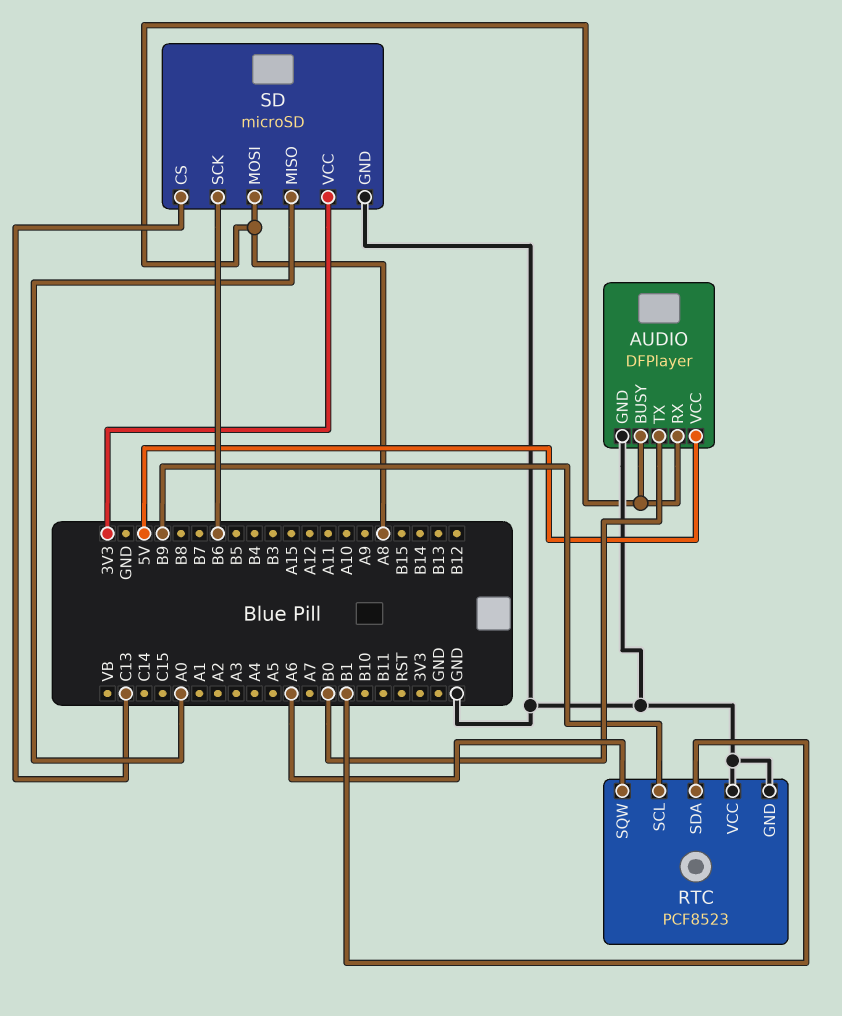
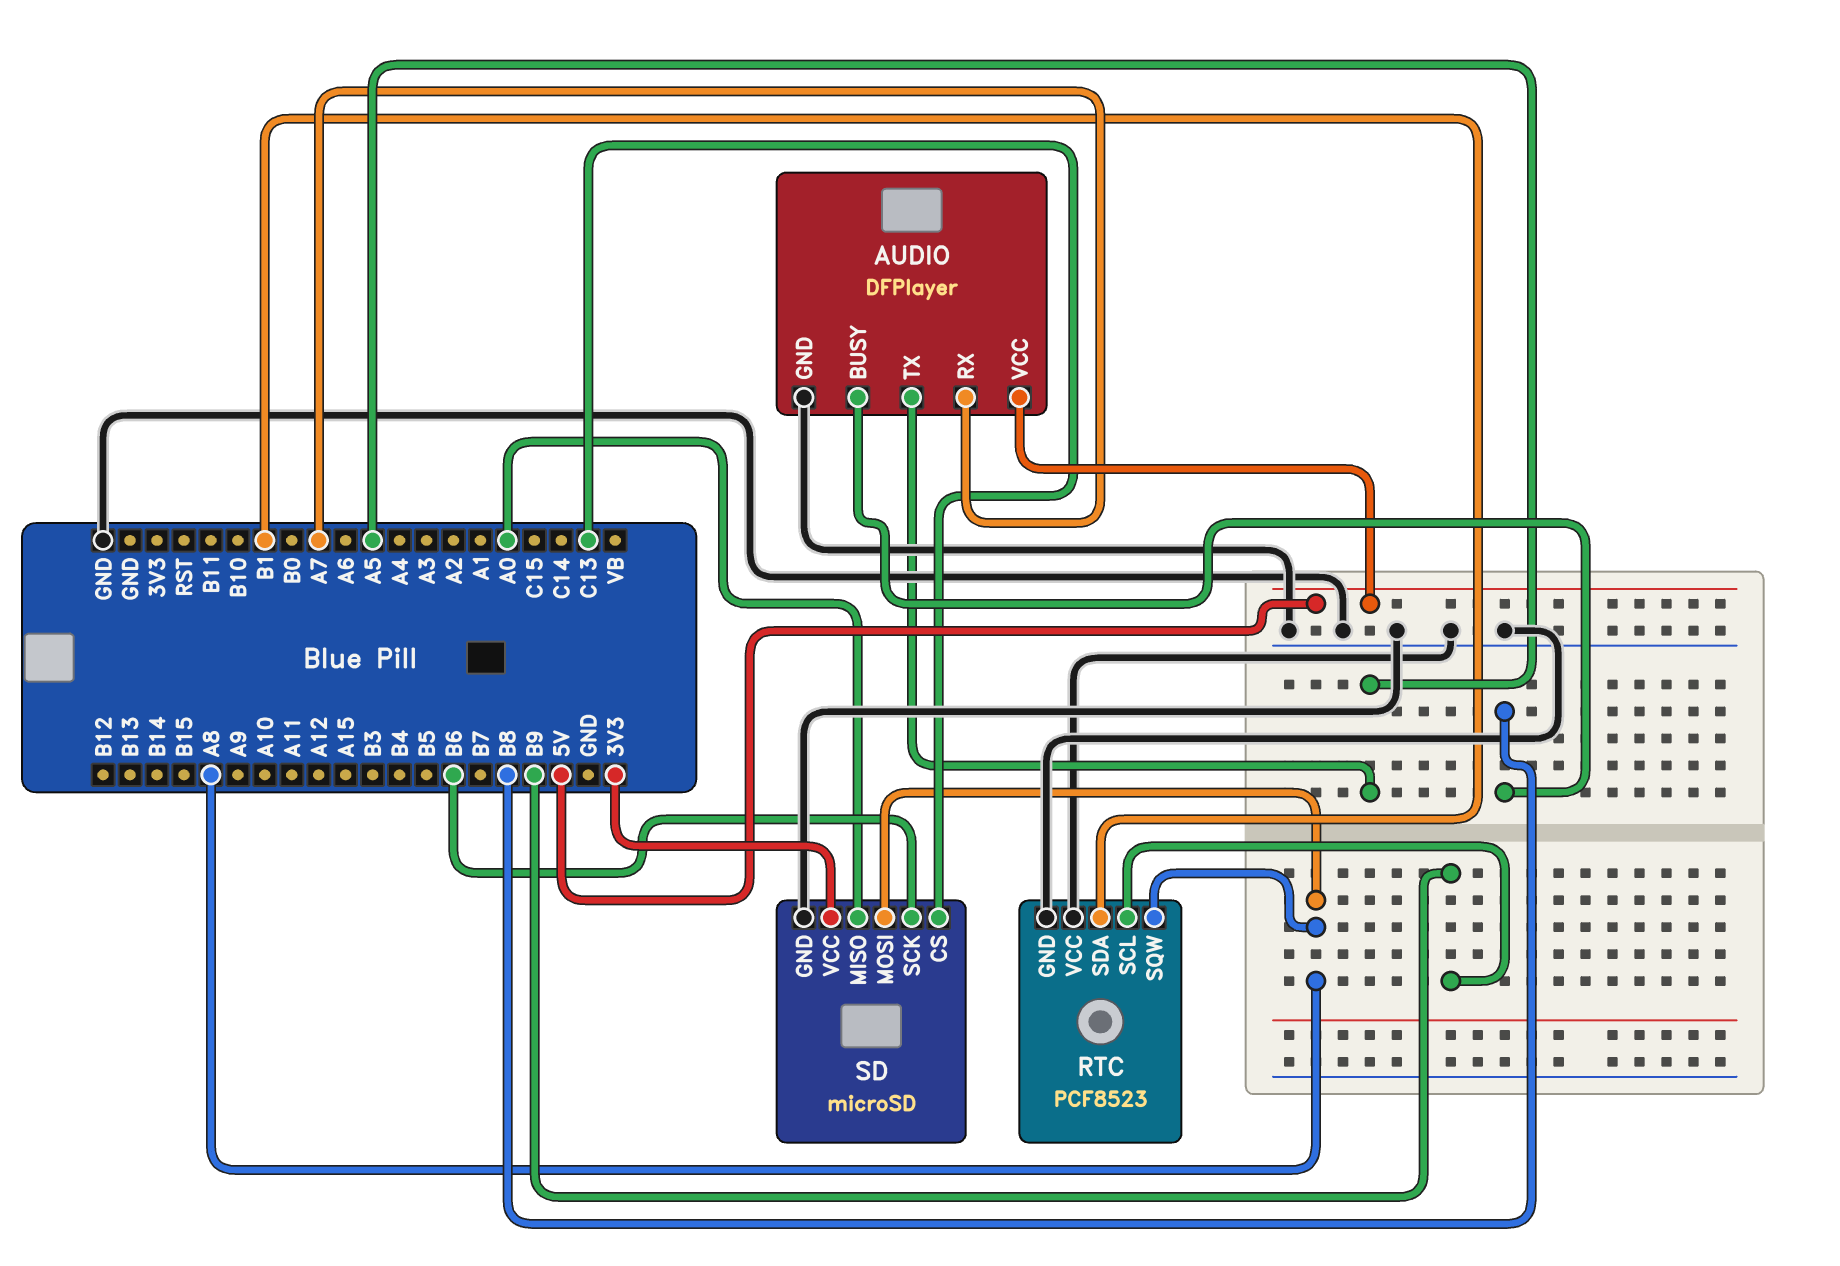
AUDIO pin BUSY: A8 -> B8
AUDIO pin RX: A8 -> A7
AUDIO pin TX: B0 -> A5
RTC pin SQW: A6 -> A8

